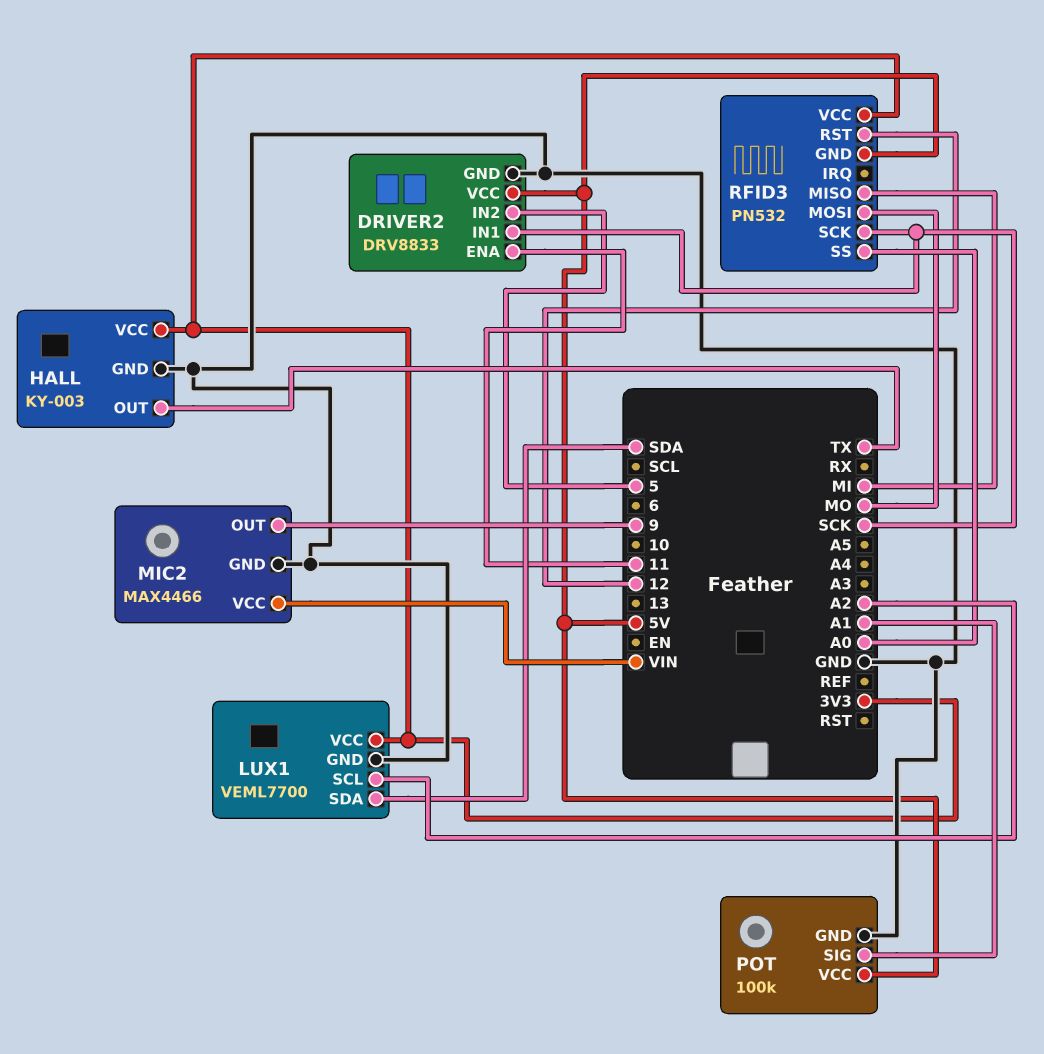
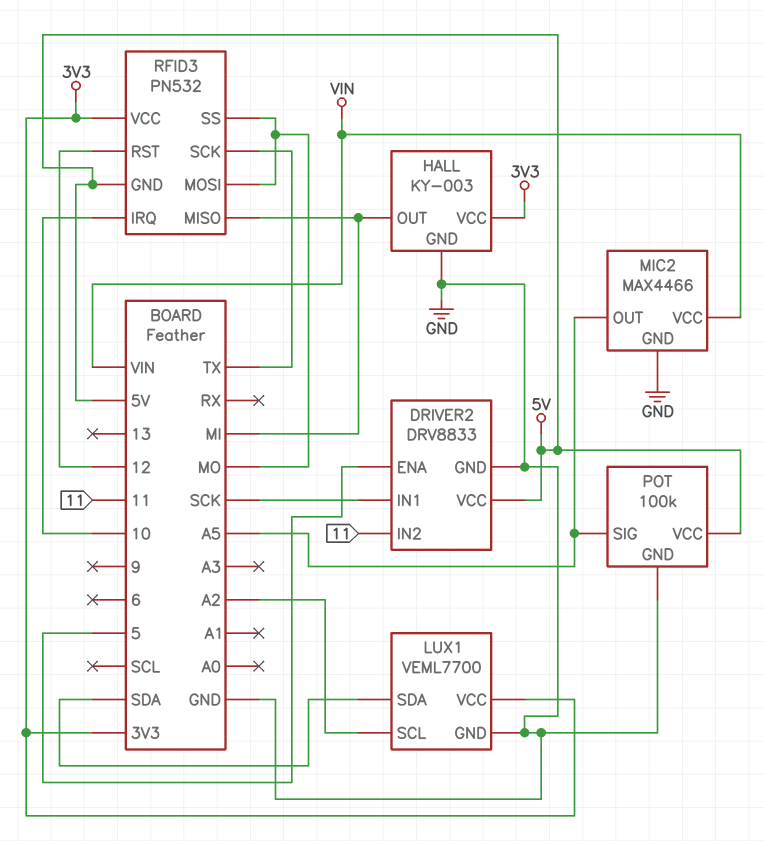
DRIVER2 pin ENA: 11 -> 5
DRIVER2 pin IN2: 5 -> 11
HALL pin OUT: TX -> MI
MIC2 pin OUT: 9 -> A5
POT pin SIG: A1 -> A5
RFID3 pin IRQ: none -> 10
RFID3 pin SCK: SCK -> TX
RFID3 pin SS: A0 -> MO

